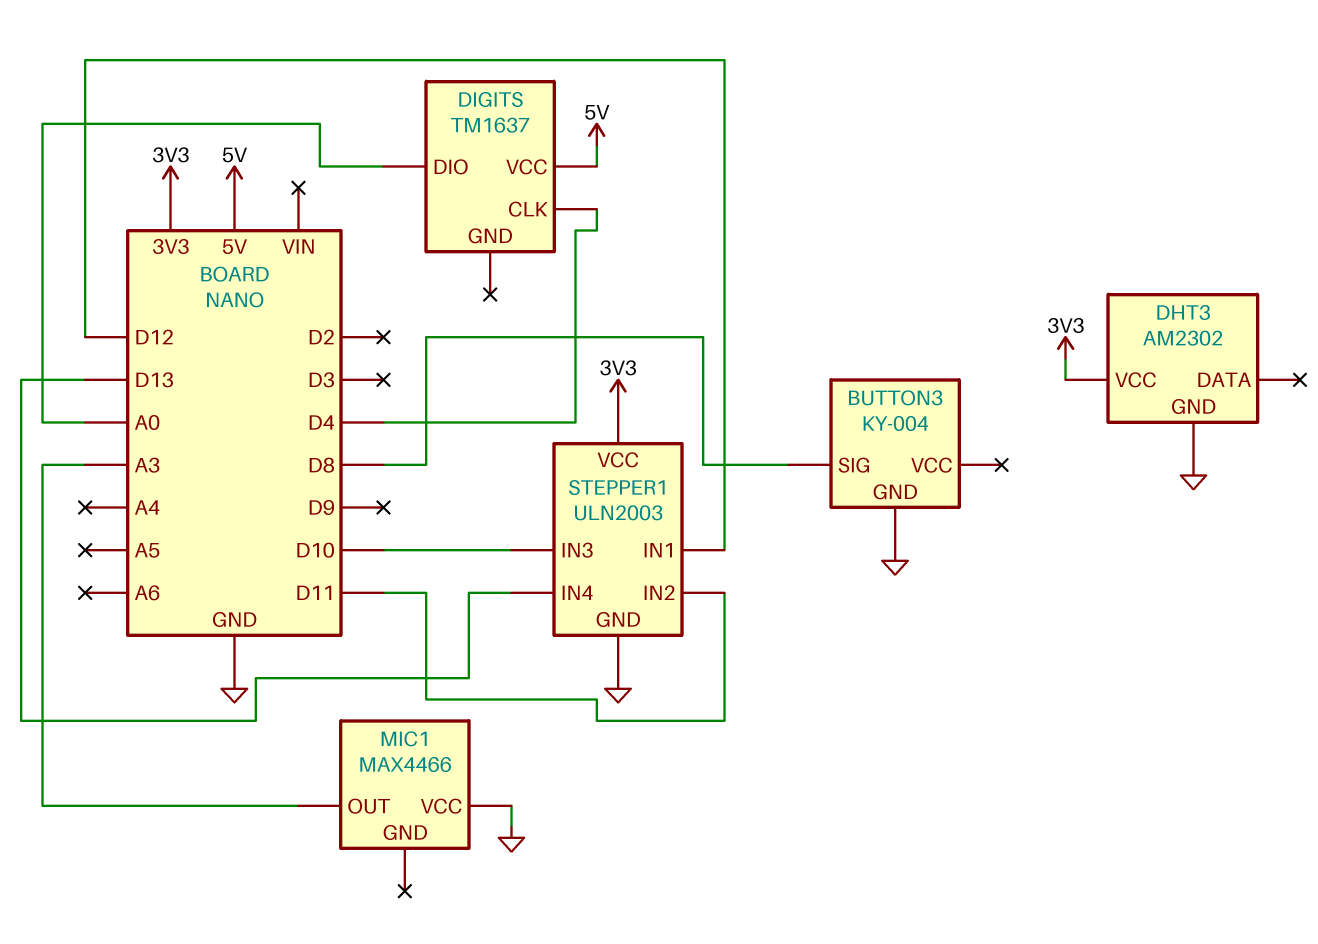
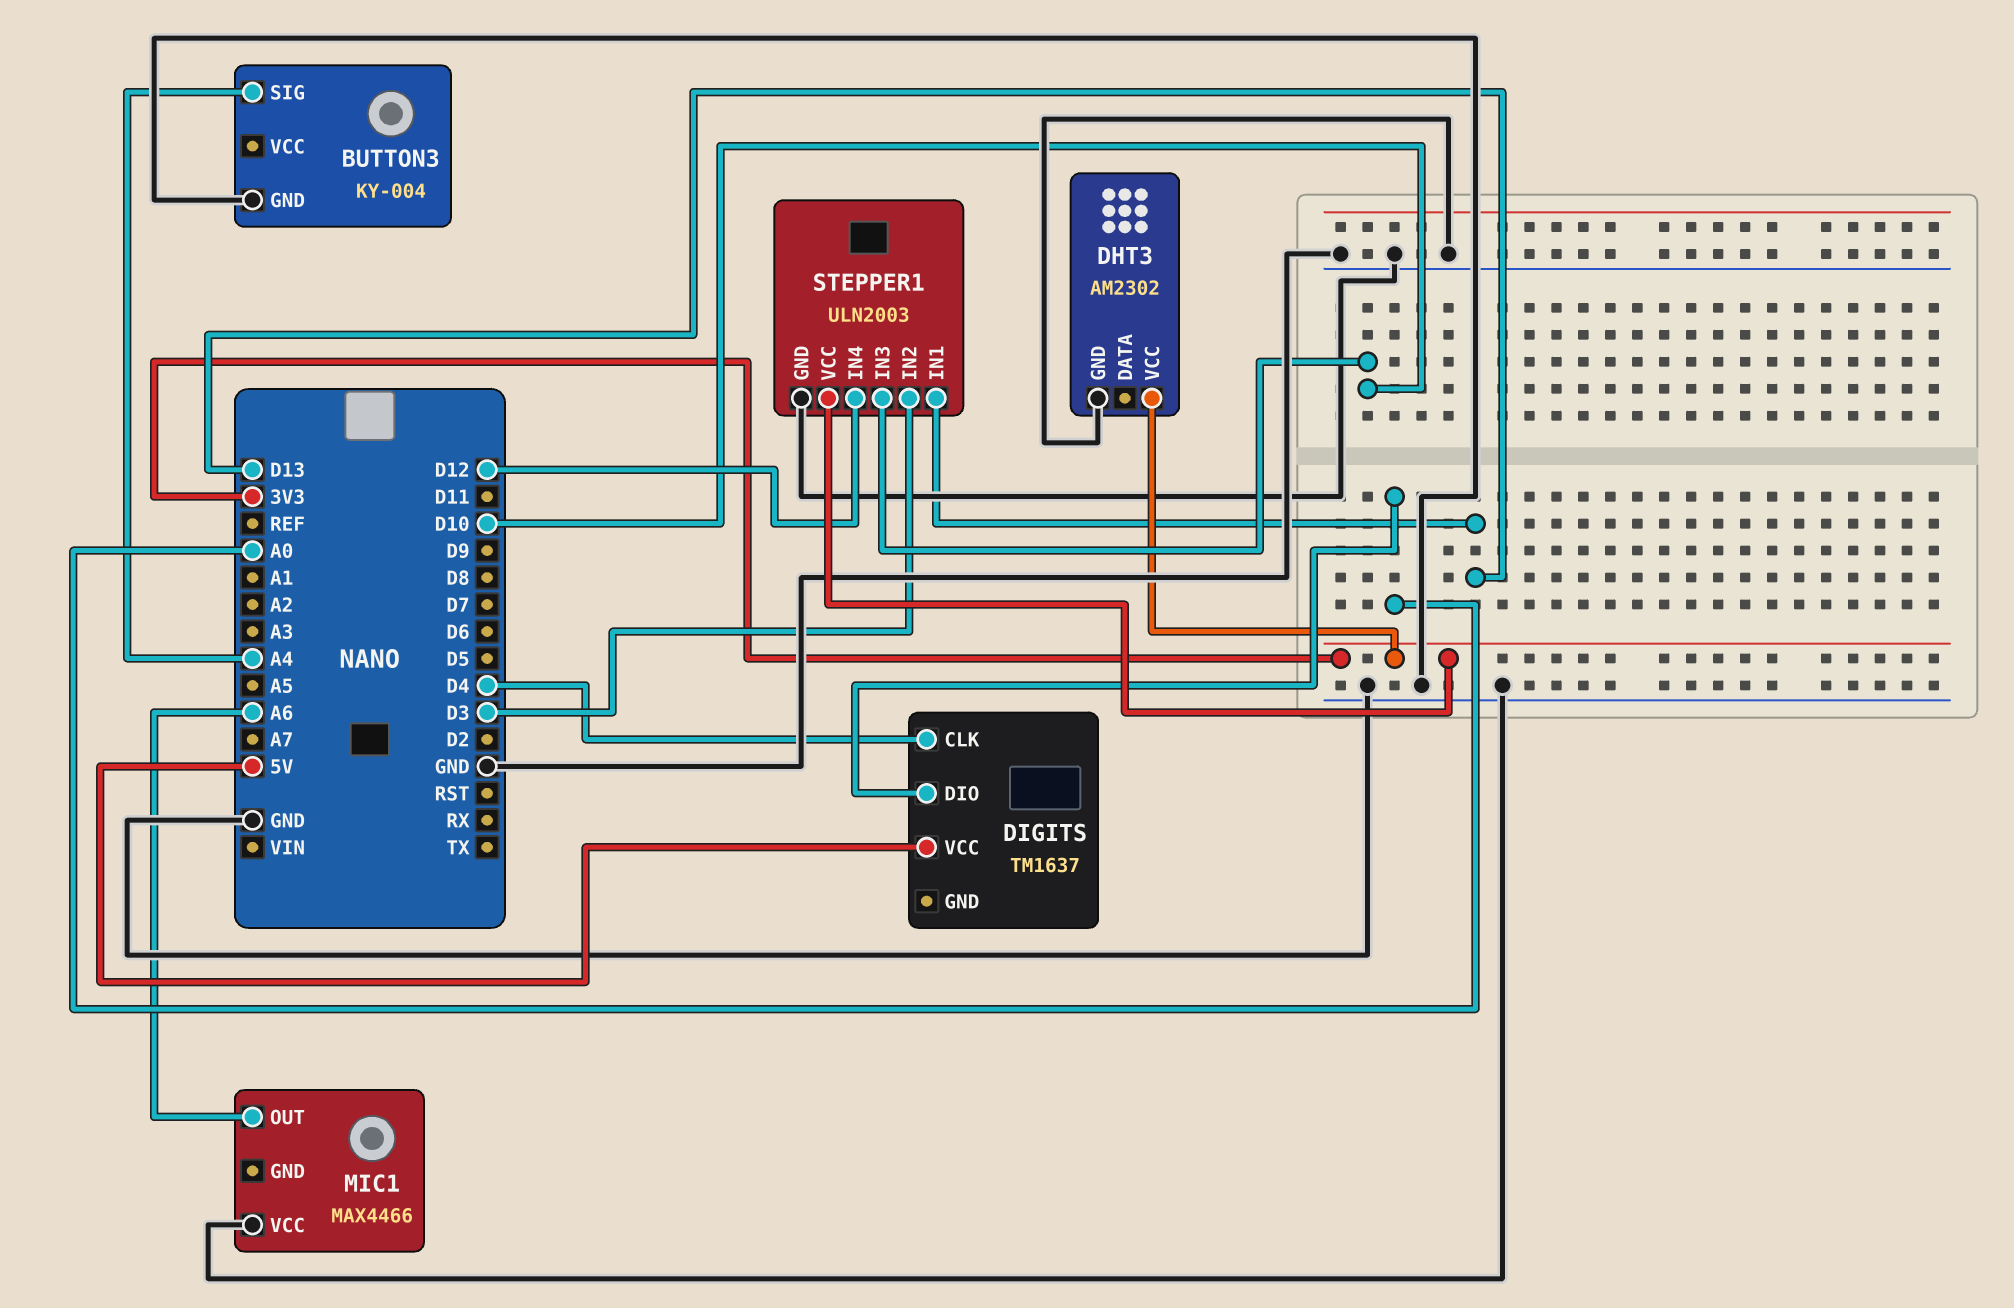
BUTTON3 pin SIG: D8 -> A4
MIC1 pin OUT: A3 -> A6
STEPPER1 pin IN1: D12 -> D13
STEPPER1 pin IN2: D11 -> D3
STEPPER1 pin IN4: D13 -> D12

